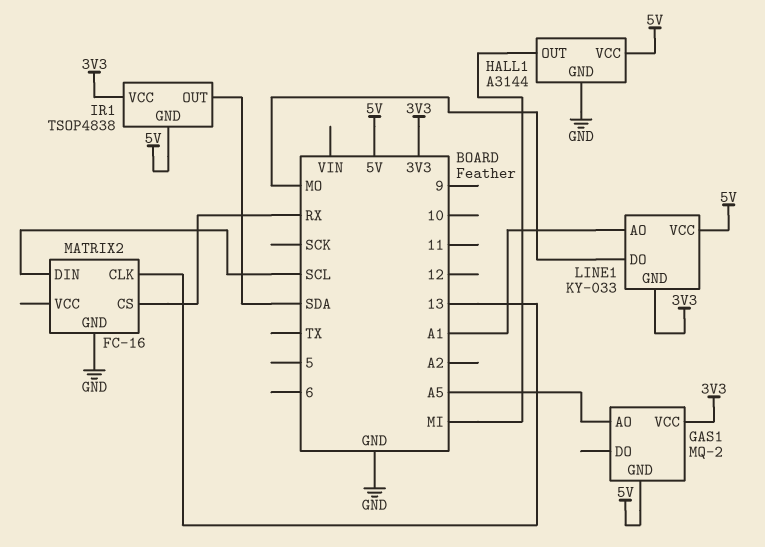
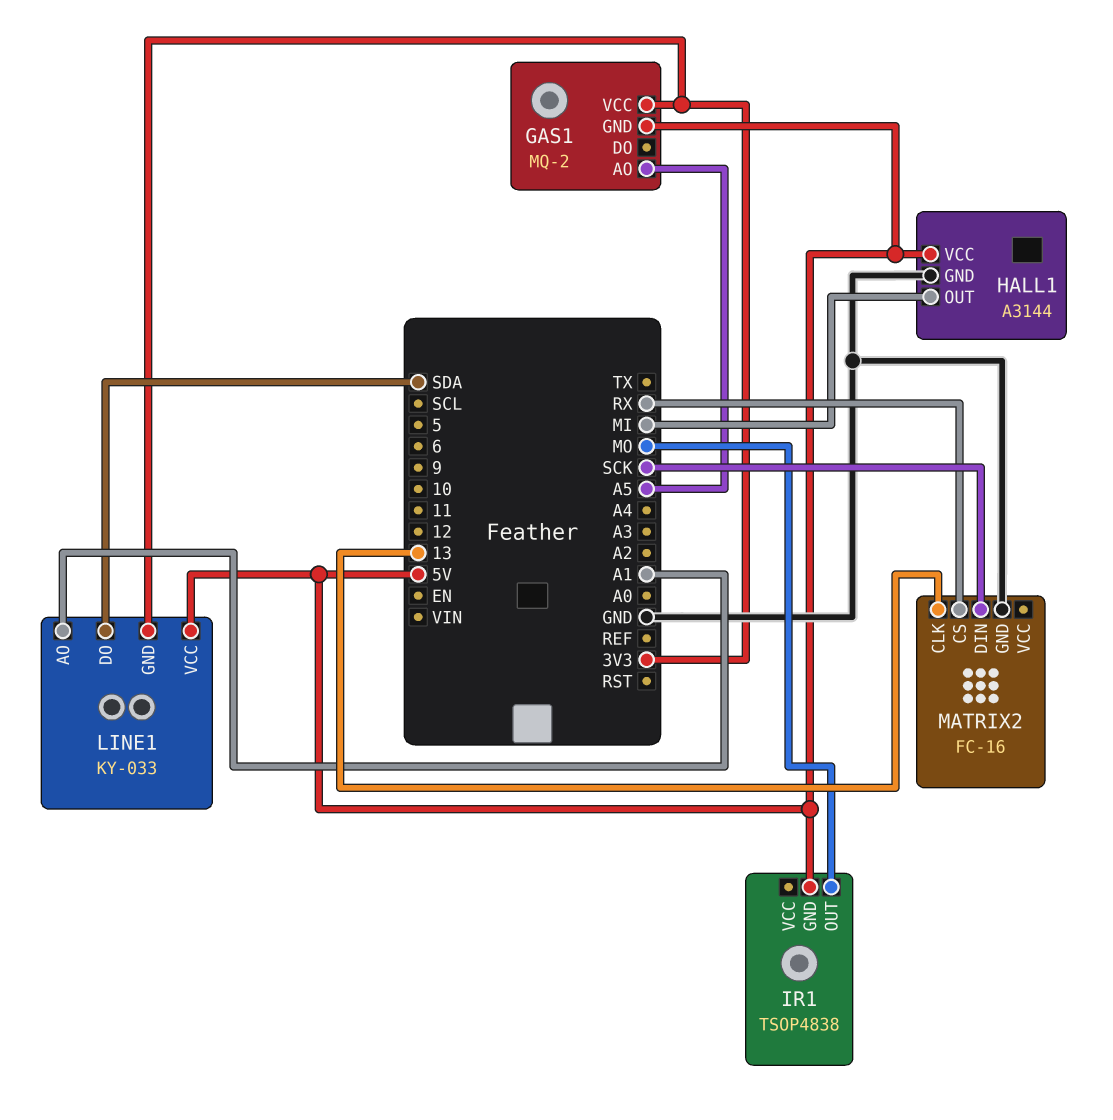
IR1 pin OUT: SDA -> MO
IR1 pin VCC: 3V3 -> none
LINE1 pin DO: MO -> SDA
MATRIX2 pin DIN: SCL -> SCK

